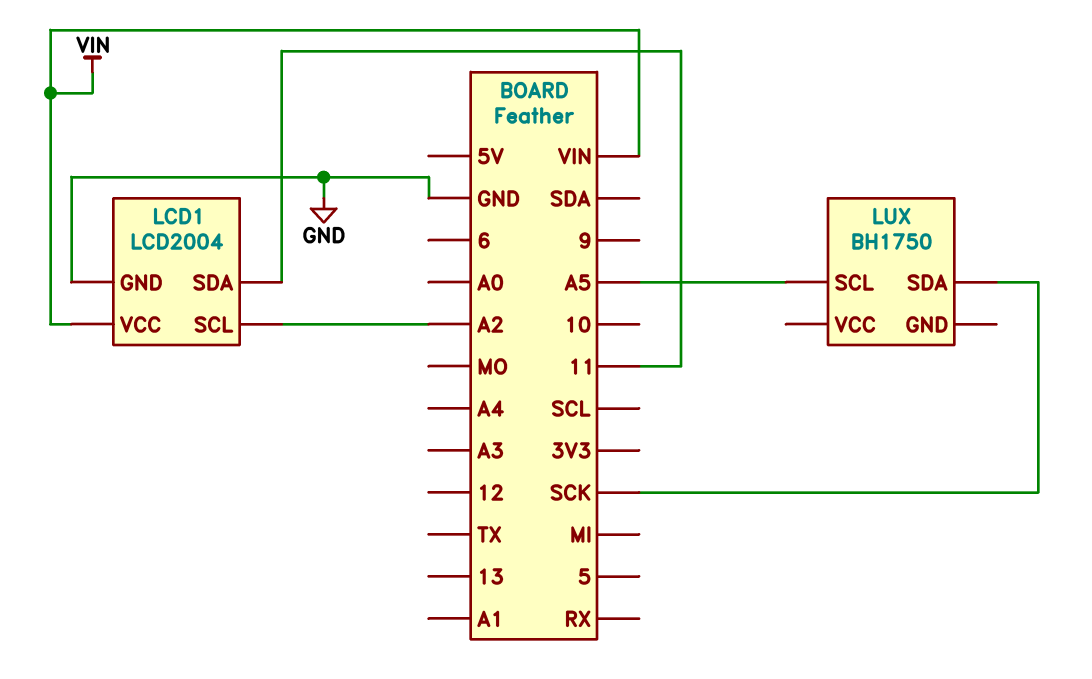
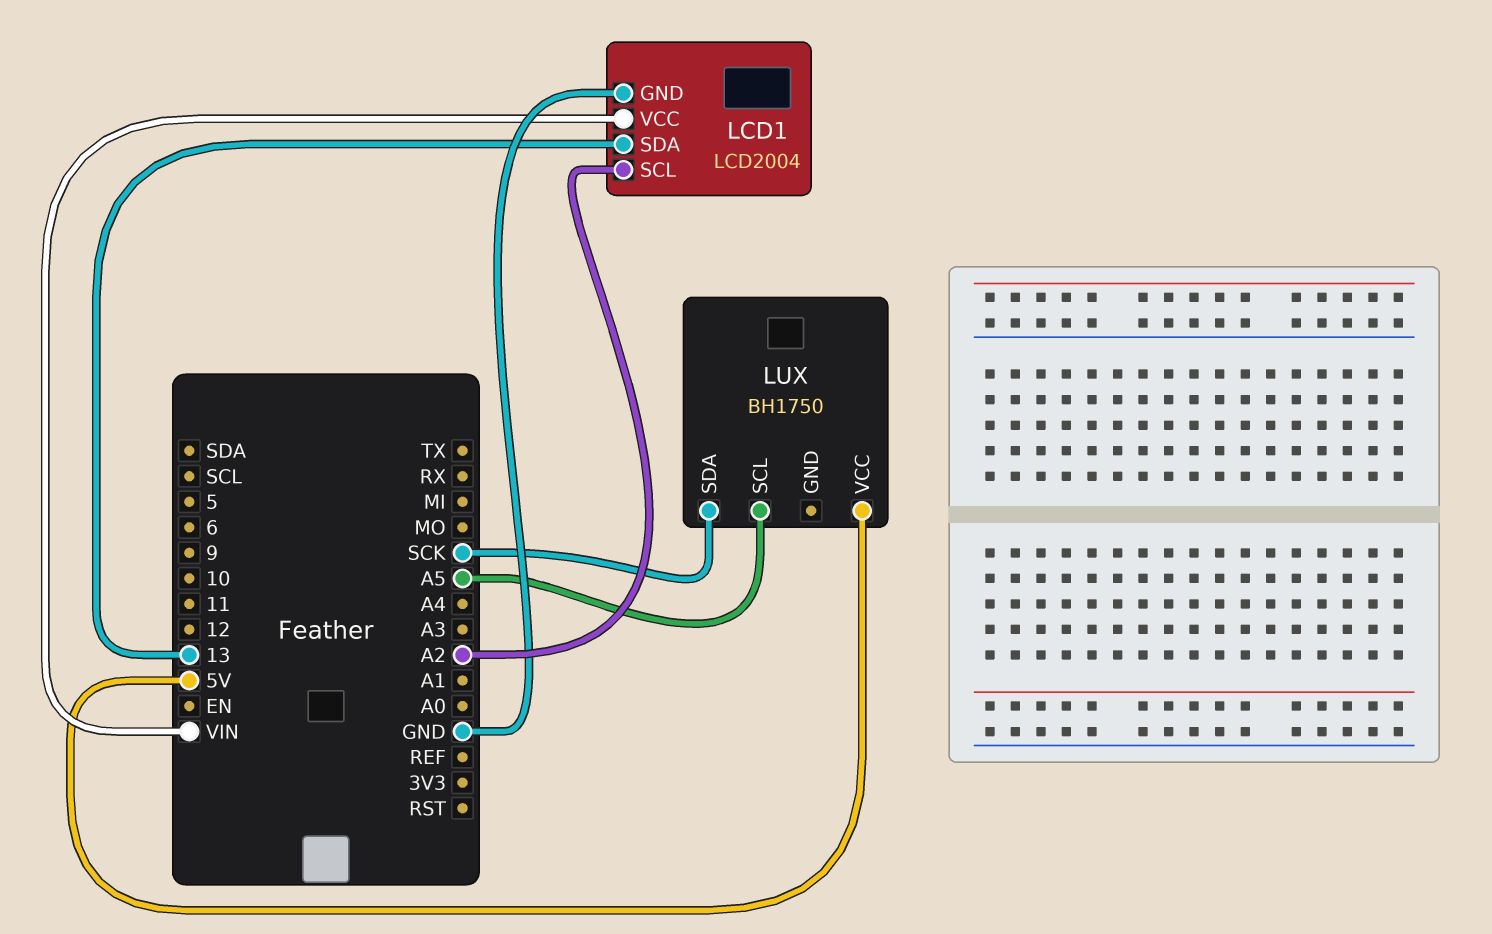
LCD1 pin SDA: 11 -> 13
LUX pin VCC: none -> 5V

